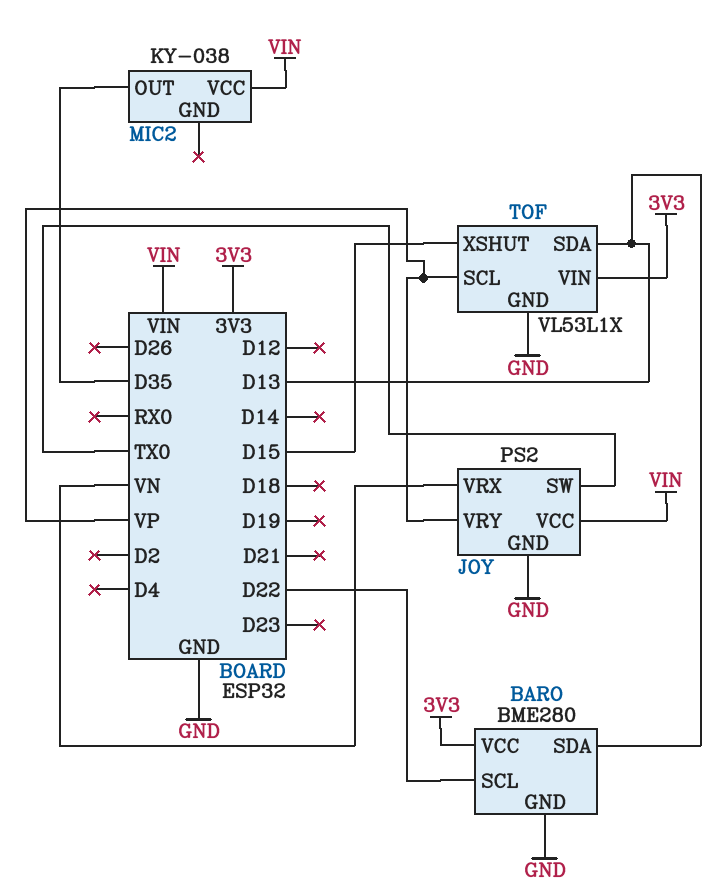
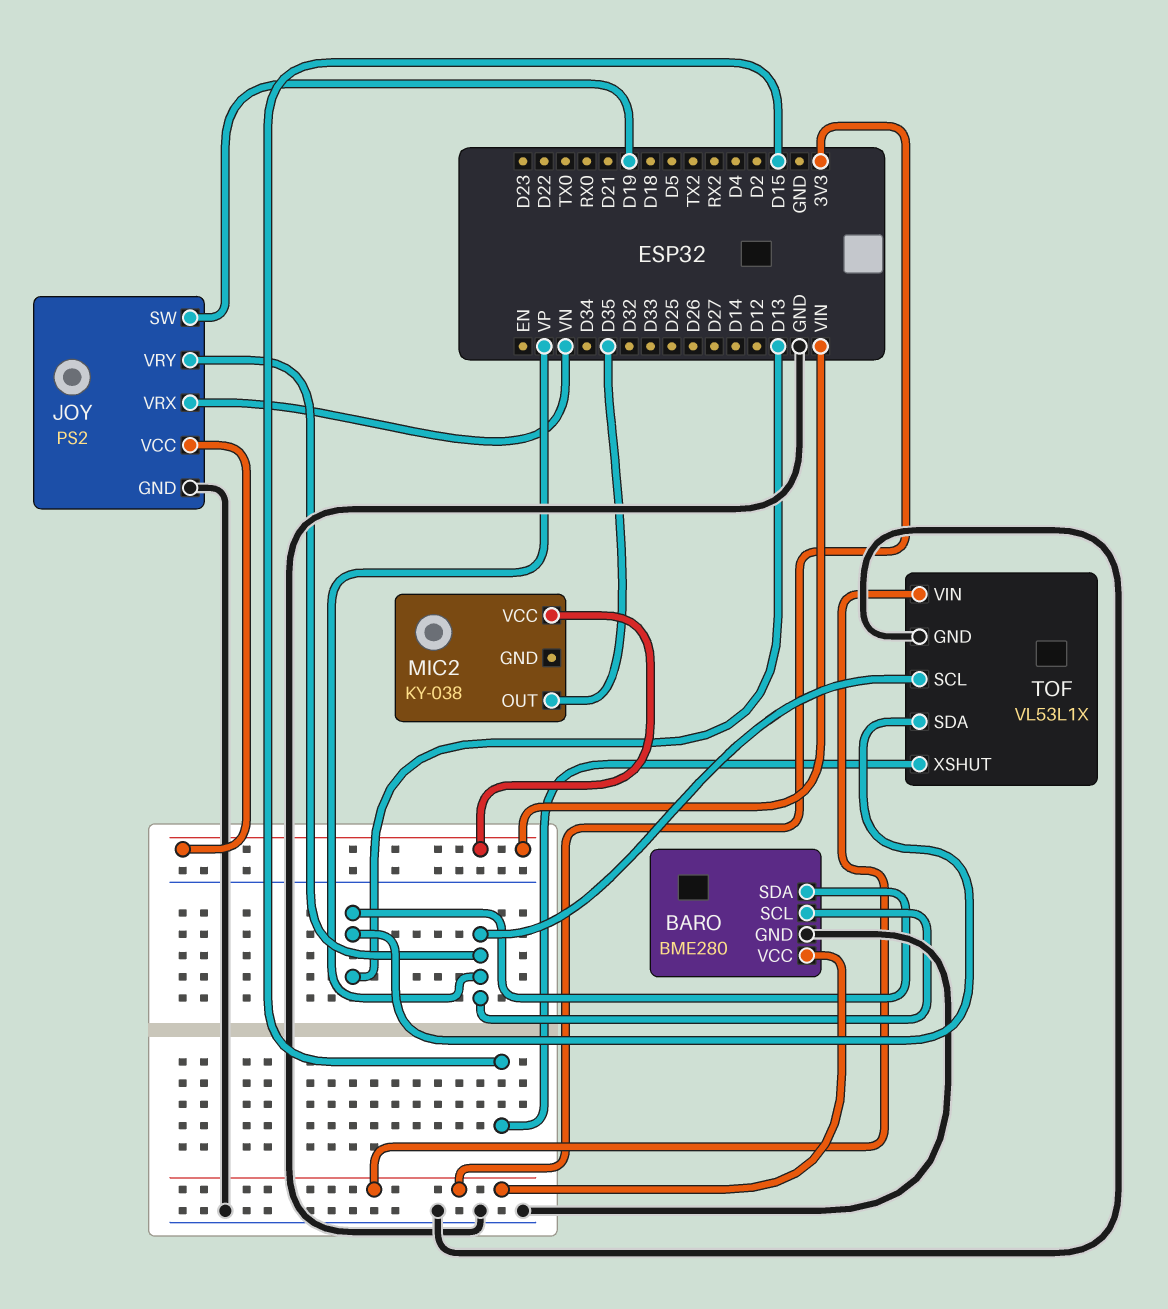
BARO pin SCL: D22 -> VP
JOY pin SW: TX0 -> D19

